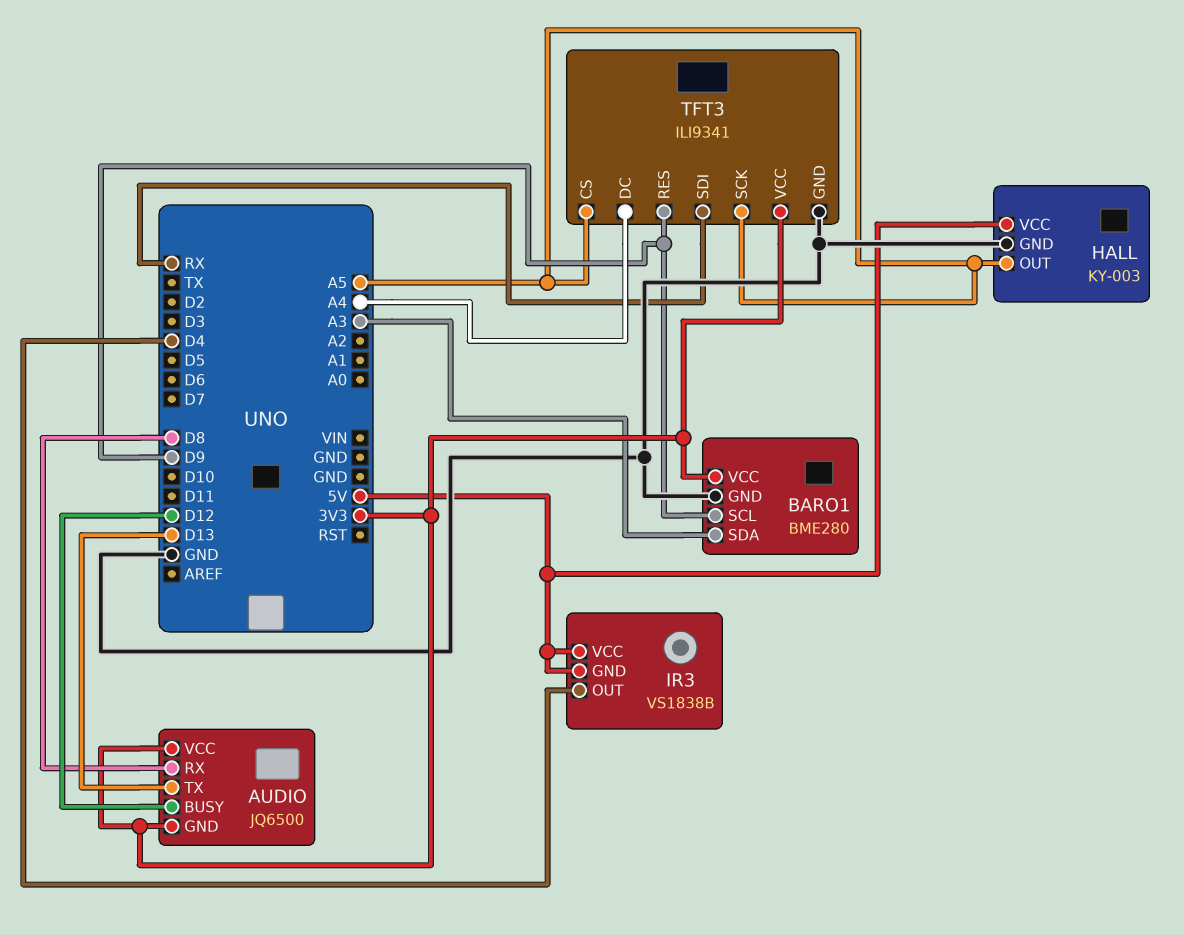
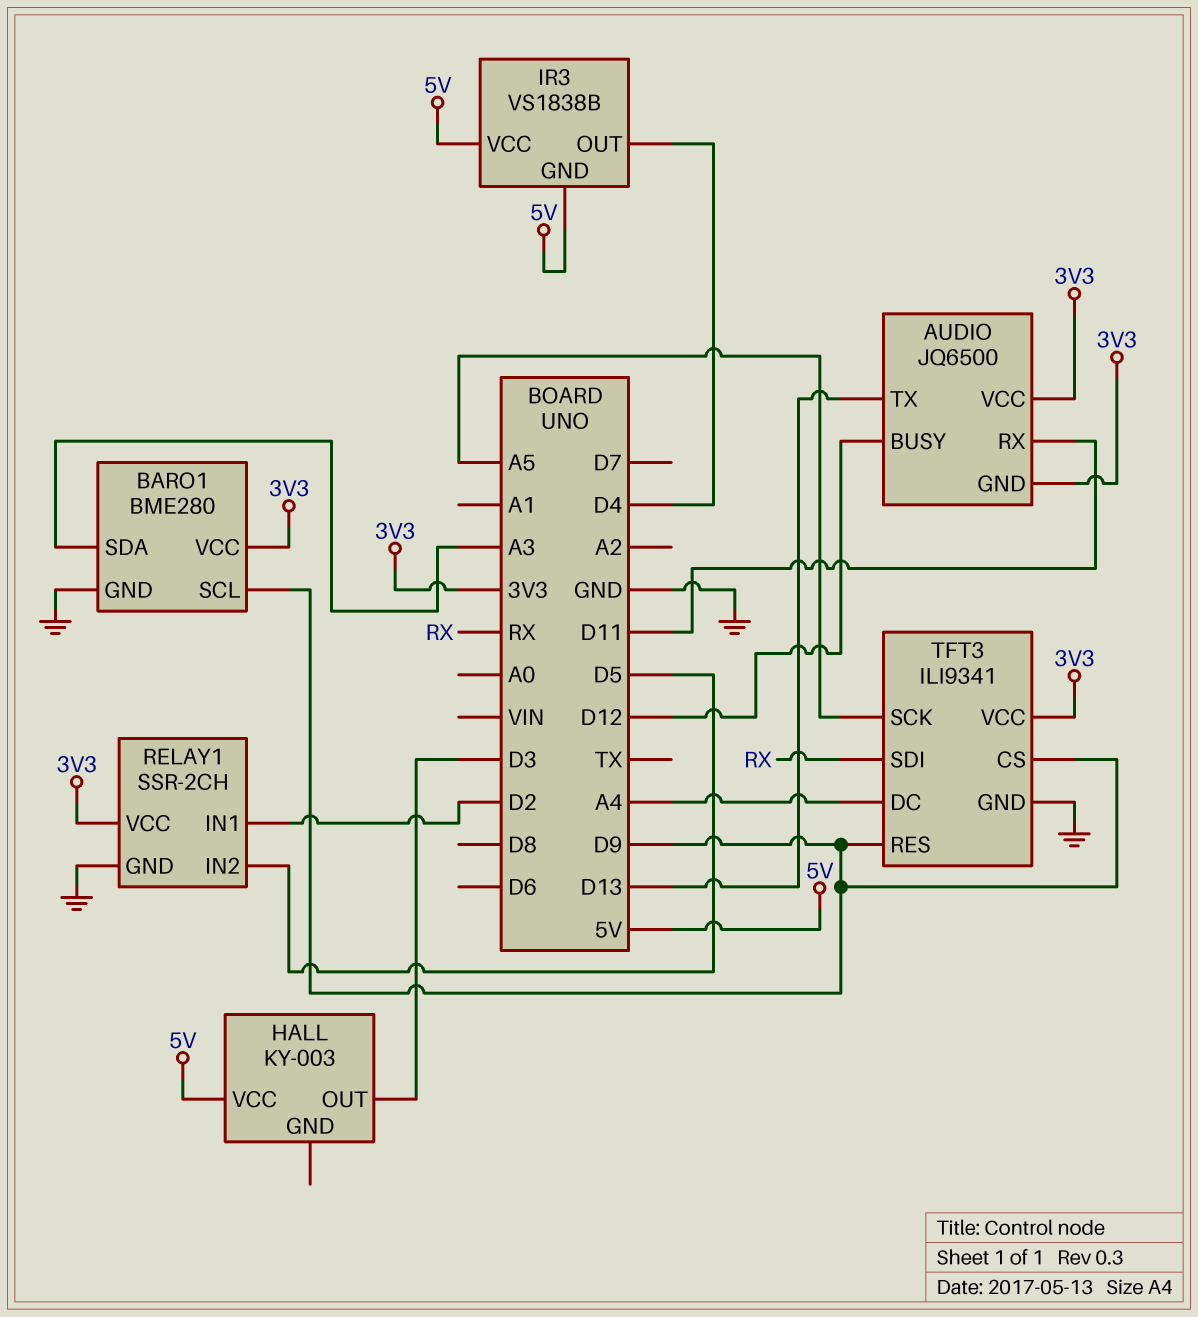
AUDIO pin RX: D8 -> D11
HALL pin GND: GND -> none
HALL pin OUT: A5 -> D3
RELAY1: none -> SSR-2CH
RELAY1 pin GND: none -> GND
RELAY1 pin IN1: none -> D2
RELAY1 pin IN2: none -> D5
RELAY1 pin VCC: none -> 3V3
TFT3 pin CS: A5 -> D9

